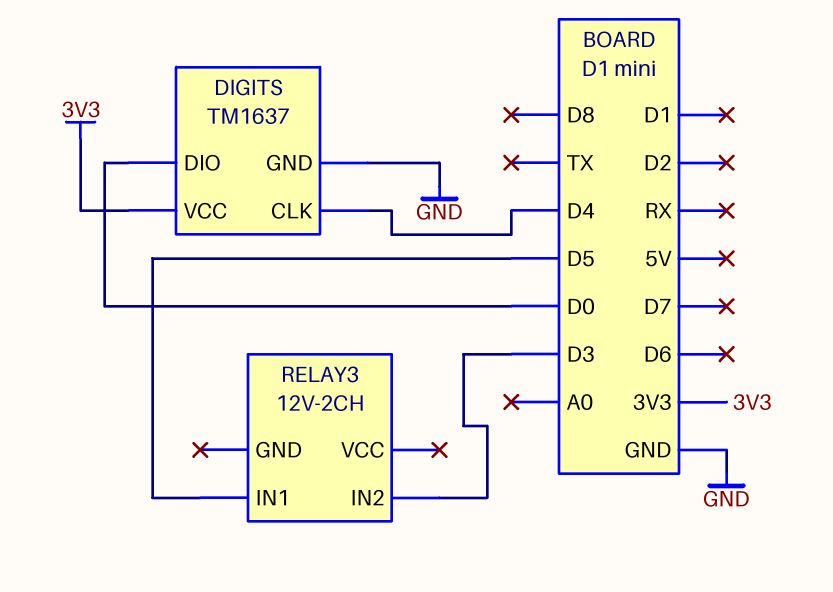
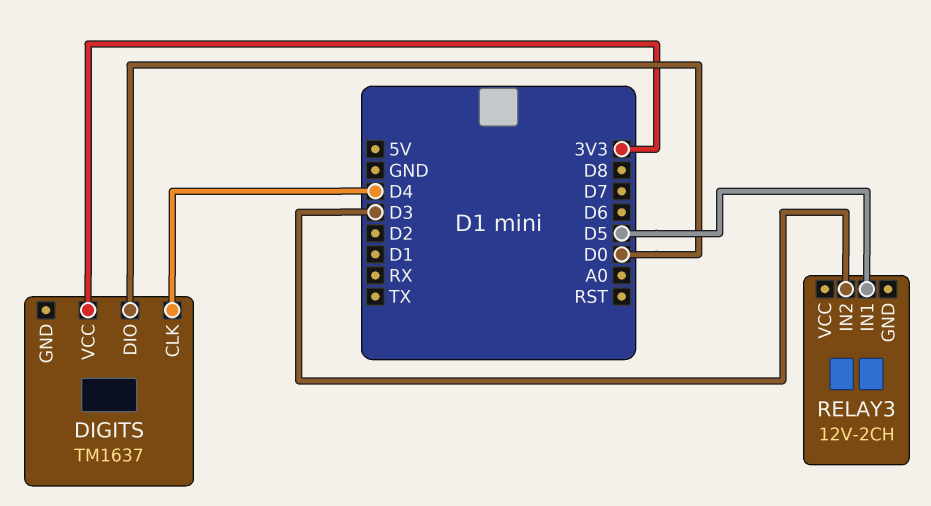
DIGITS pin GND: GND -> none

